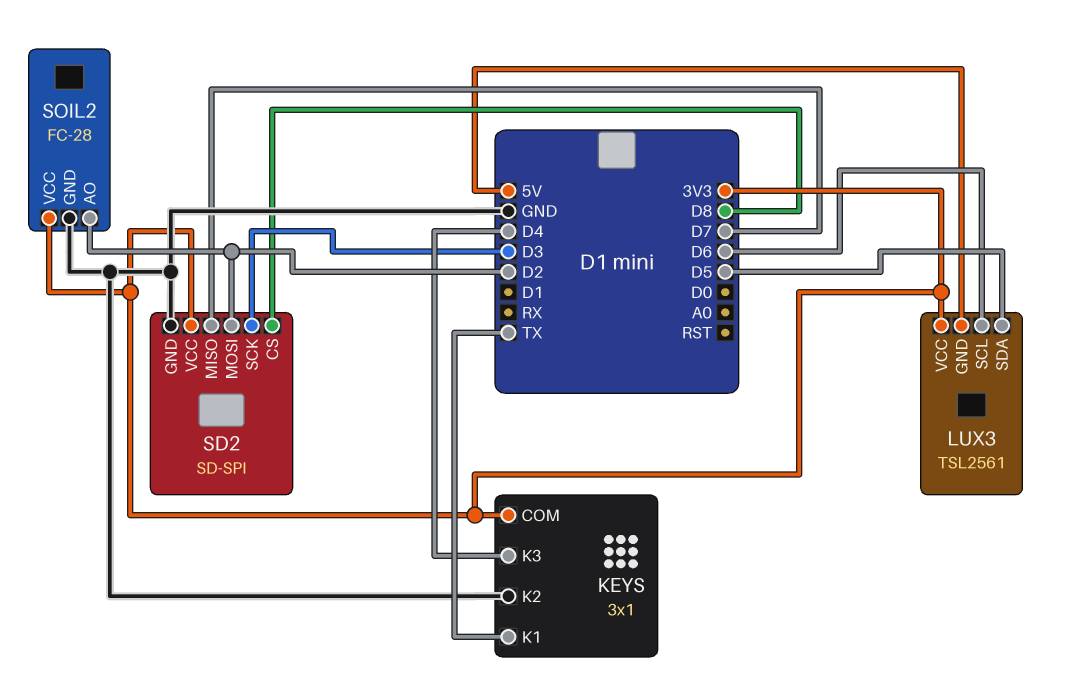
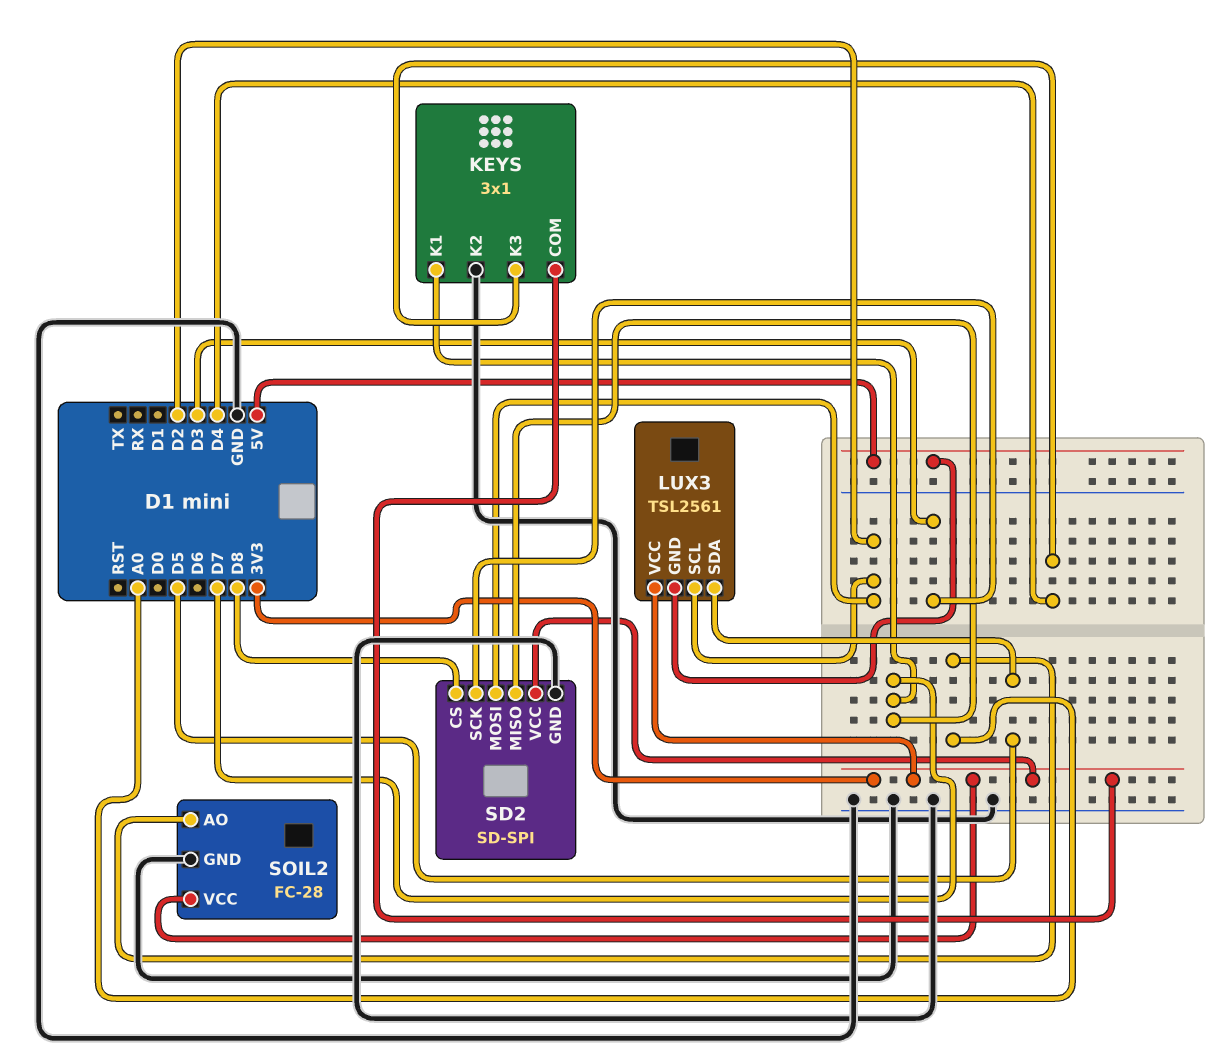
KEYS pin K1: TX -> D7
LUX3 pin SCL: D6 -> D2
SOIL2 pin AO: D2 -> A0

